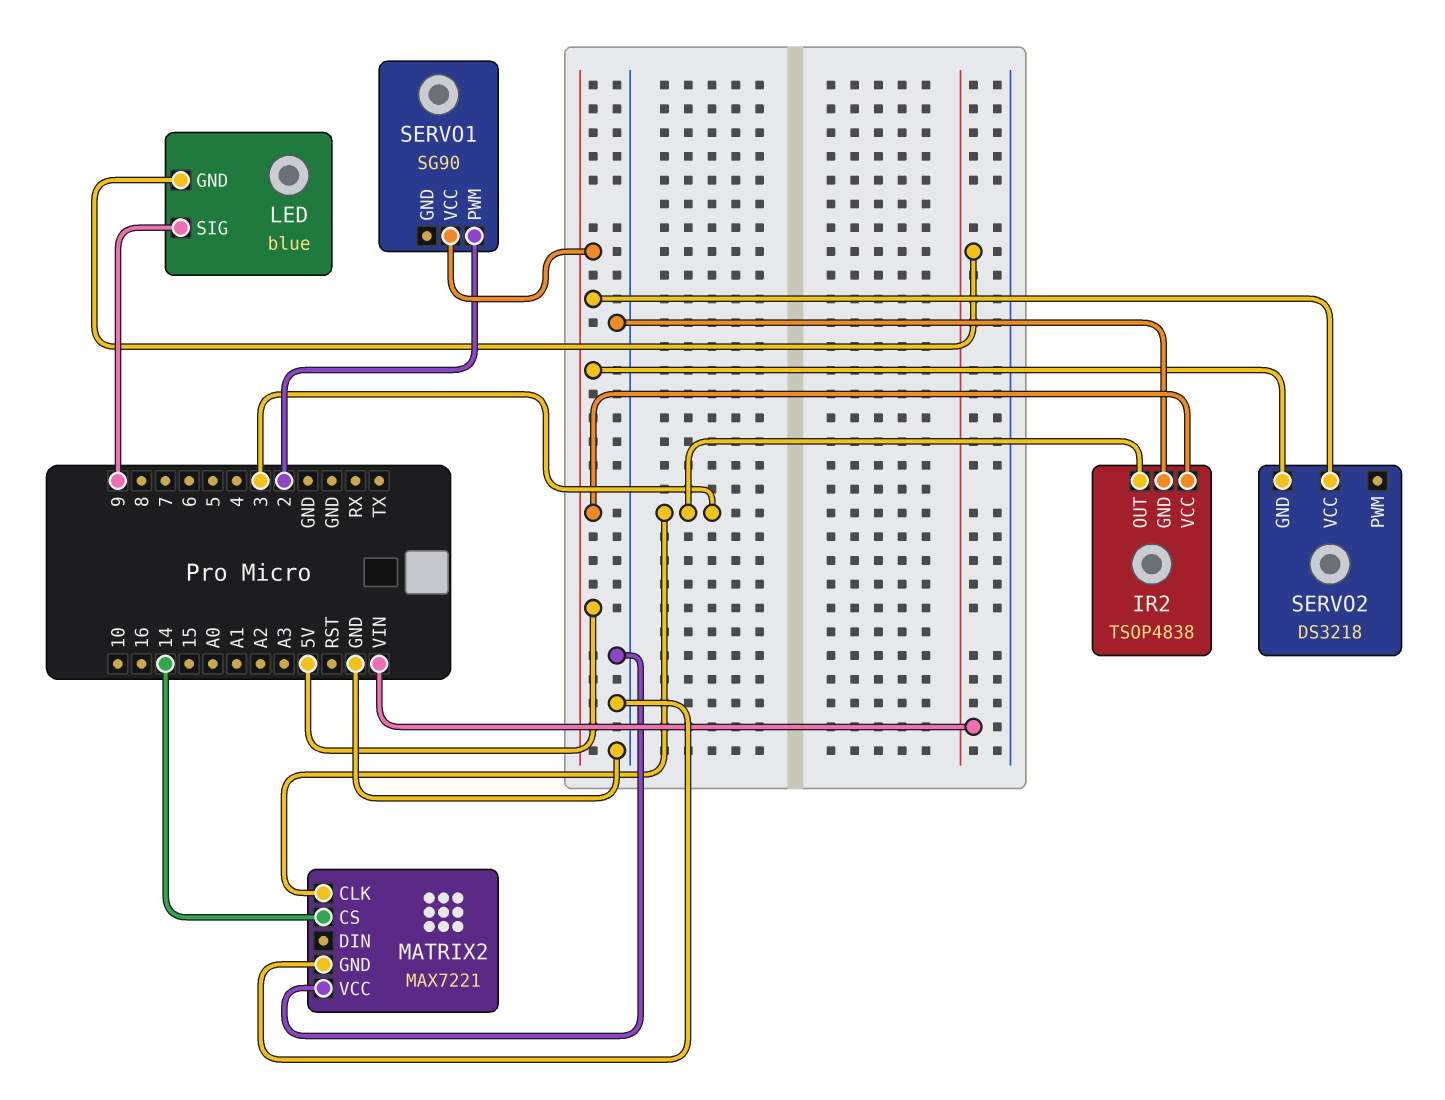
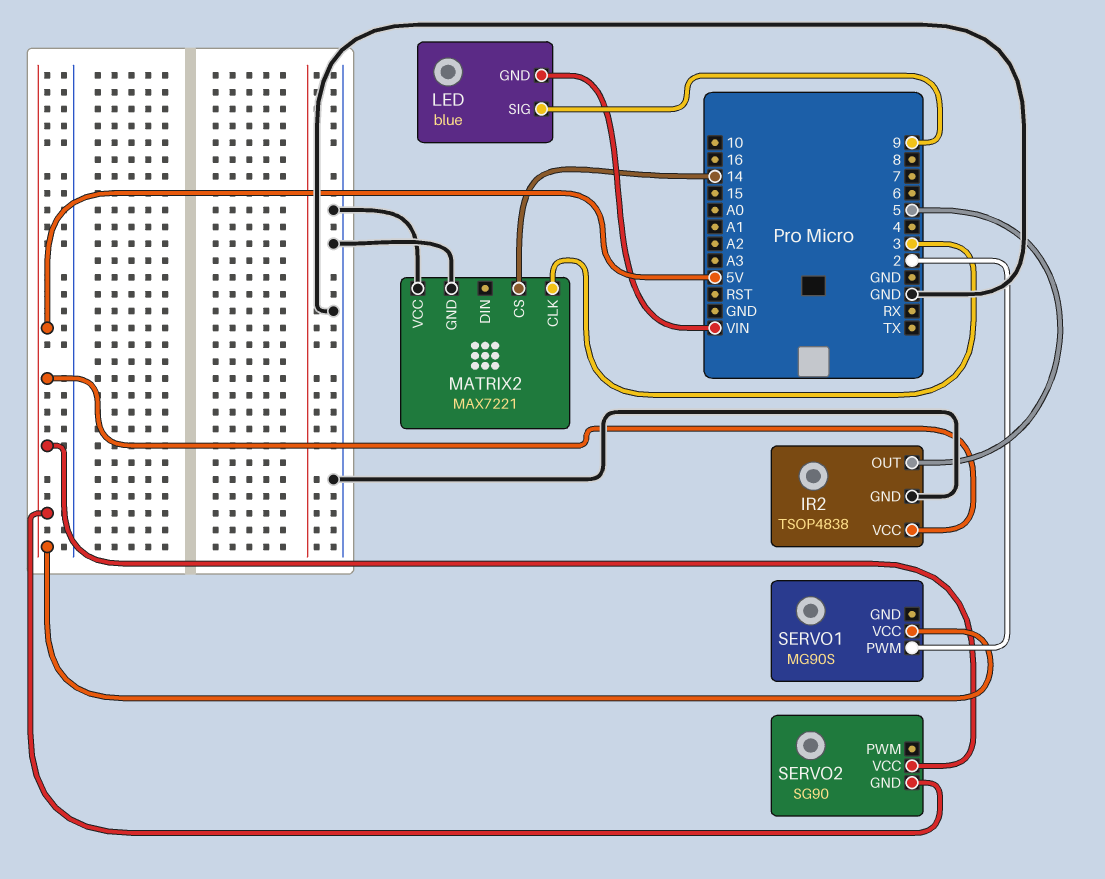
IR2 pin OUT: 3 -> 5
SERVO1: SG90 -> MG90S
SERVO2: DS3218 -> SG90

